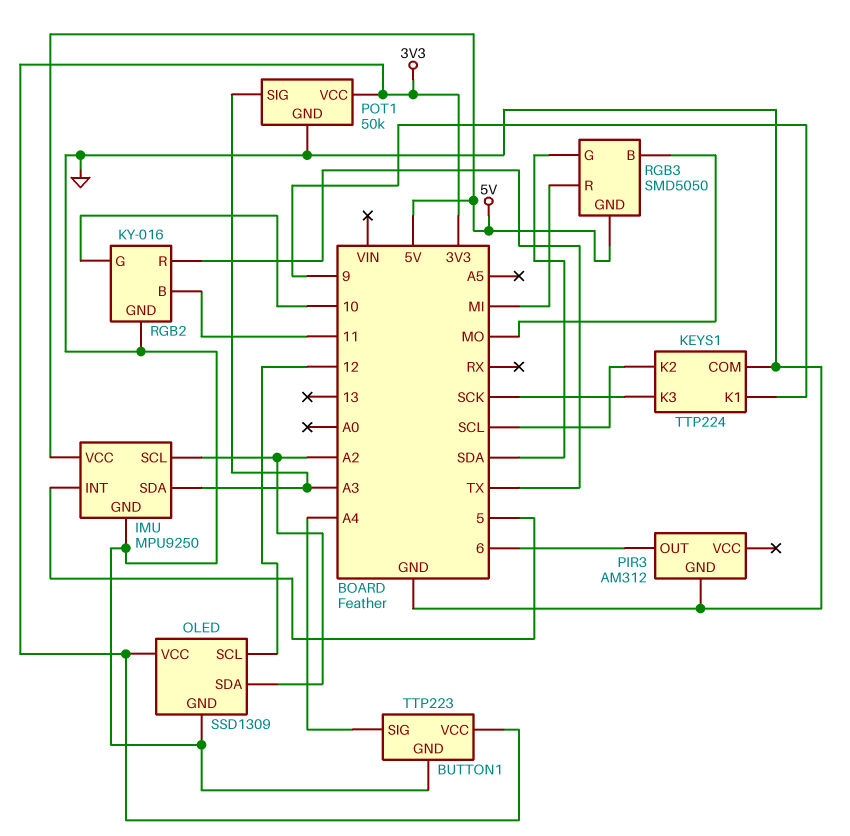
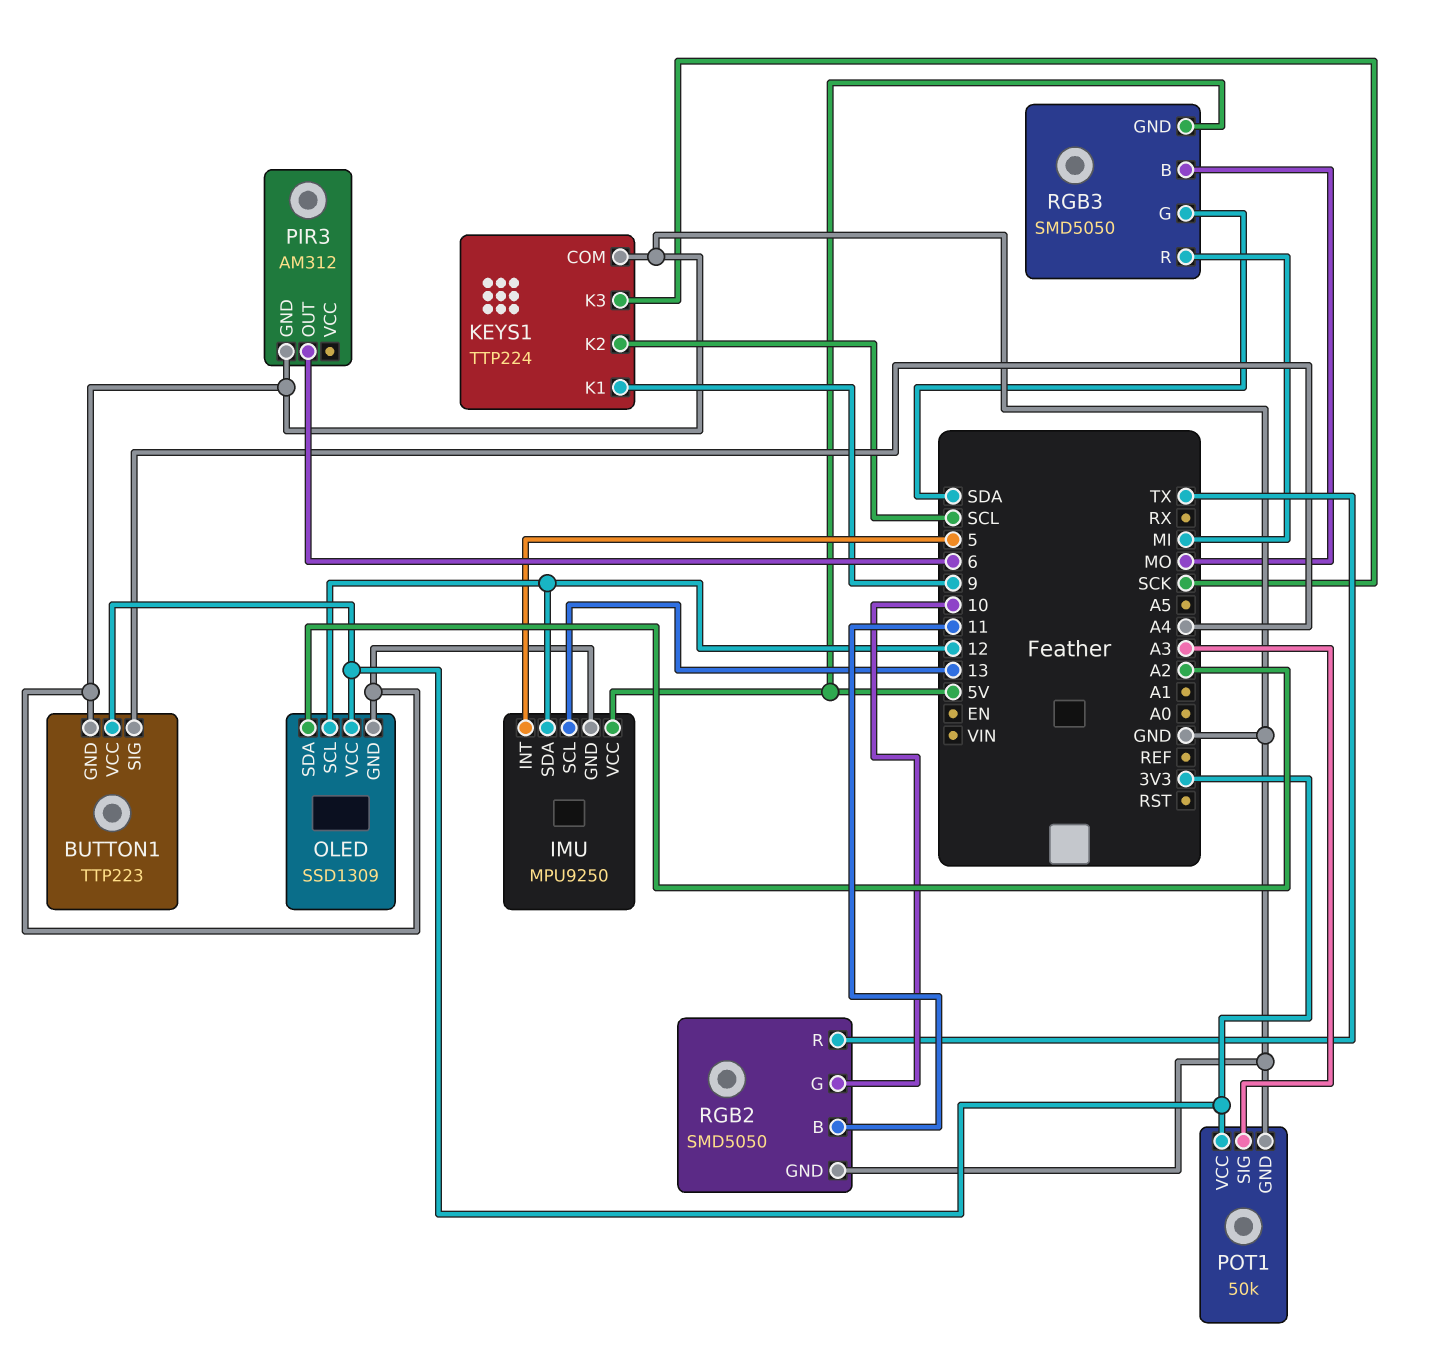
IMU pin SCL: A2 -> 13
IMU pin SDA: A3 -> 12
RGB2: KY-016 -> SMD5050

